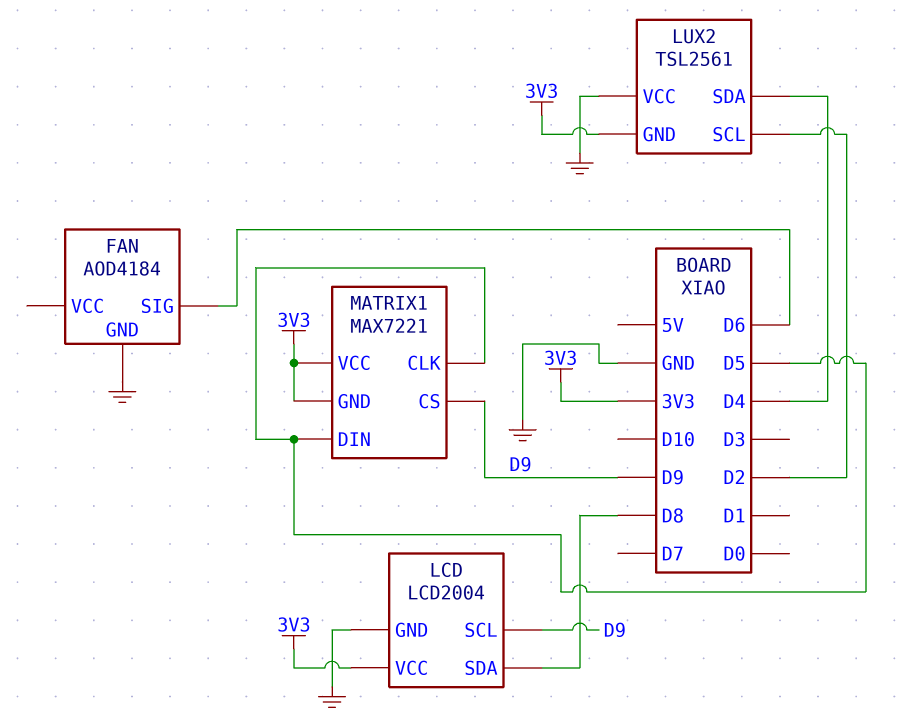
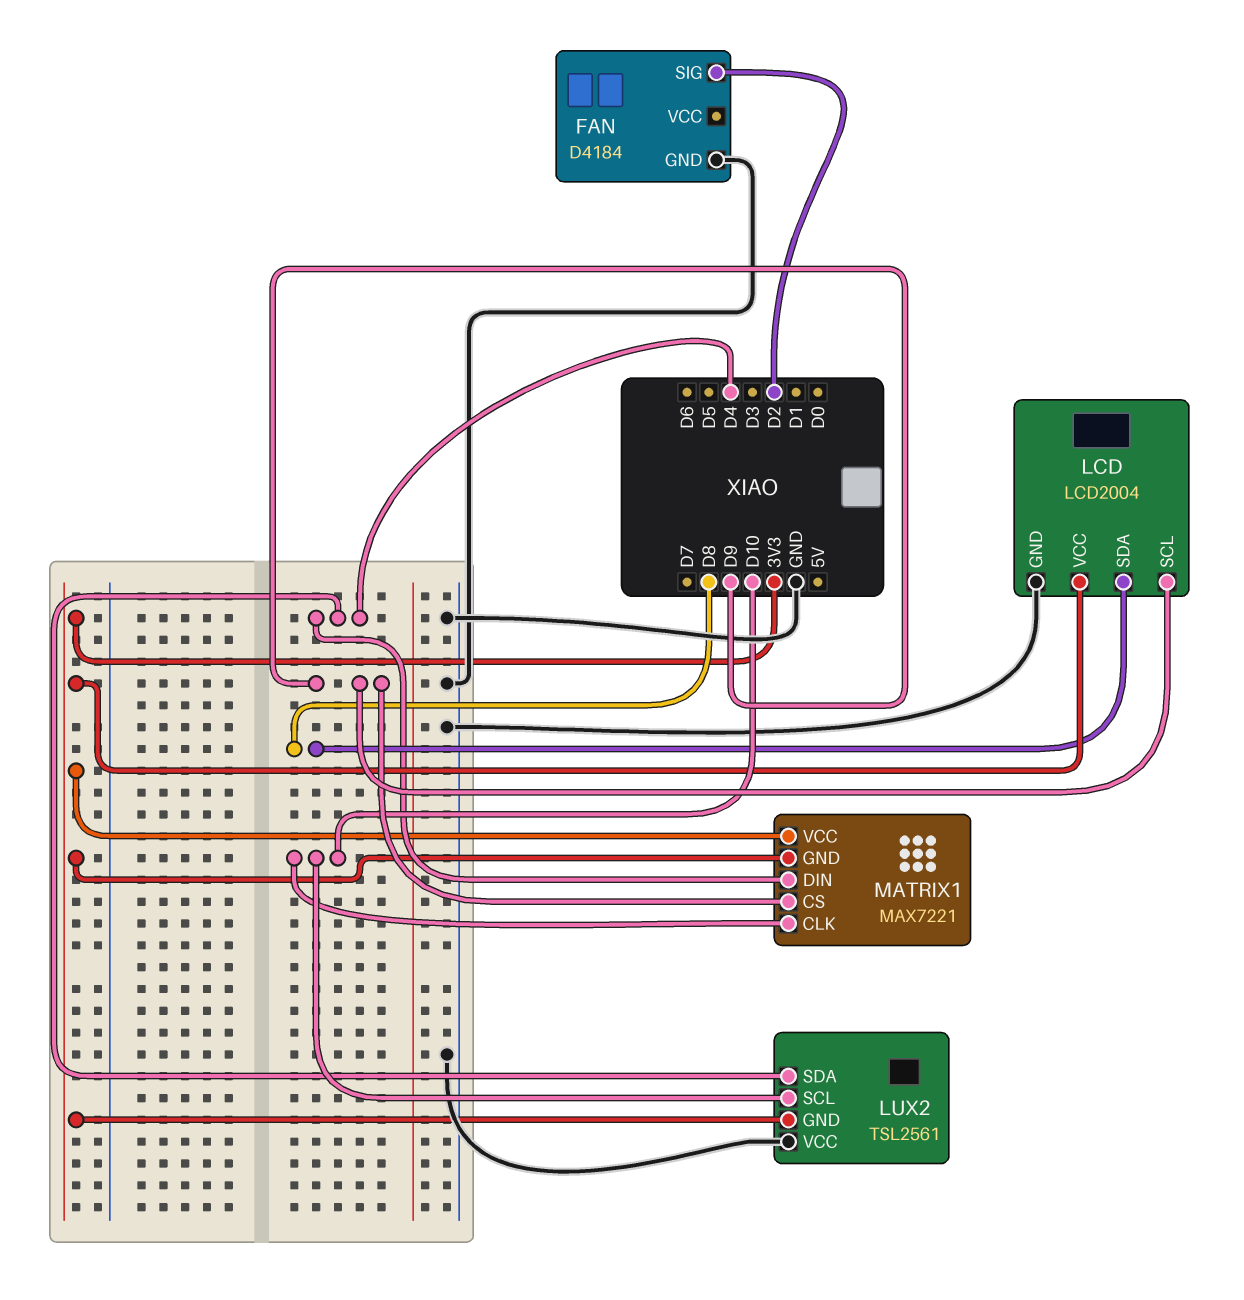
FAN: AOD4184 -> D4184
FAN pin SIG: D6 -> D2
LUX2 pin SCL: D2 -> D10
MATRIX1 pin CLK: D5 -> D10
MATRIX1 pin DIN: D5 -> D4

